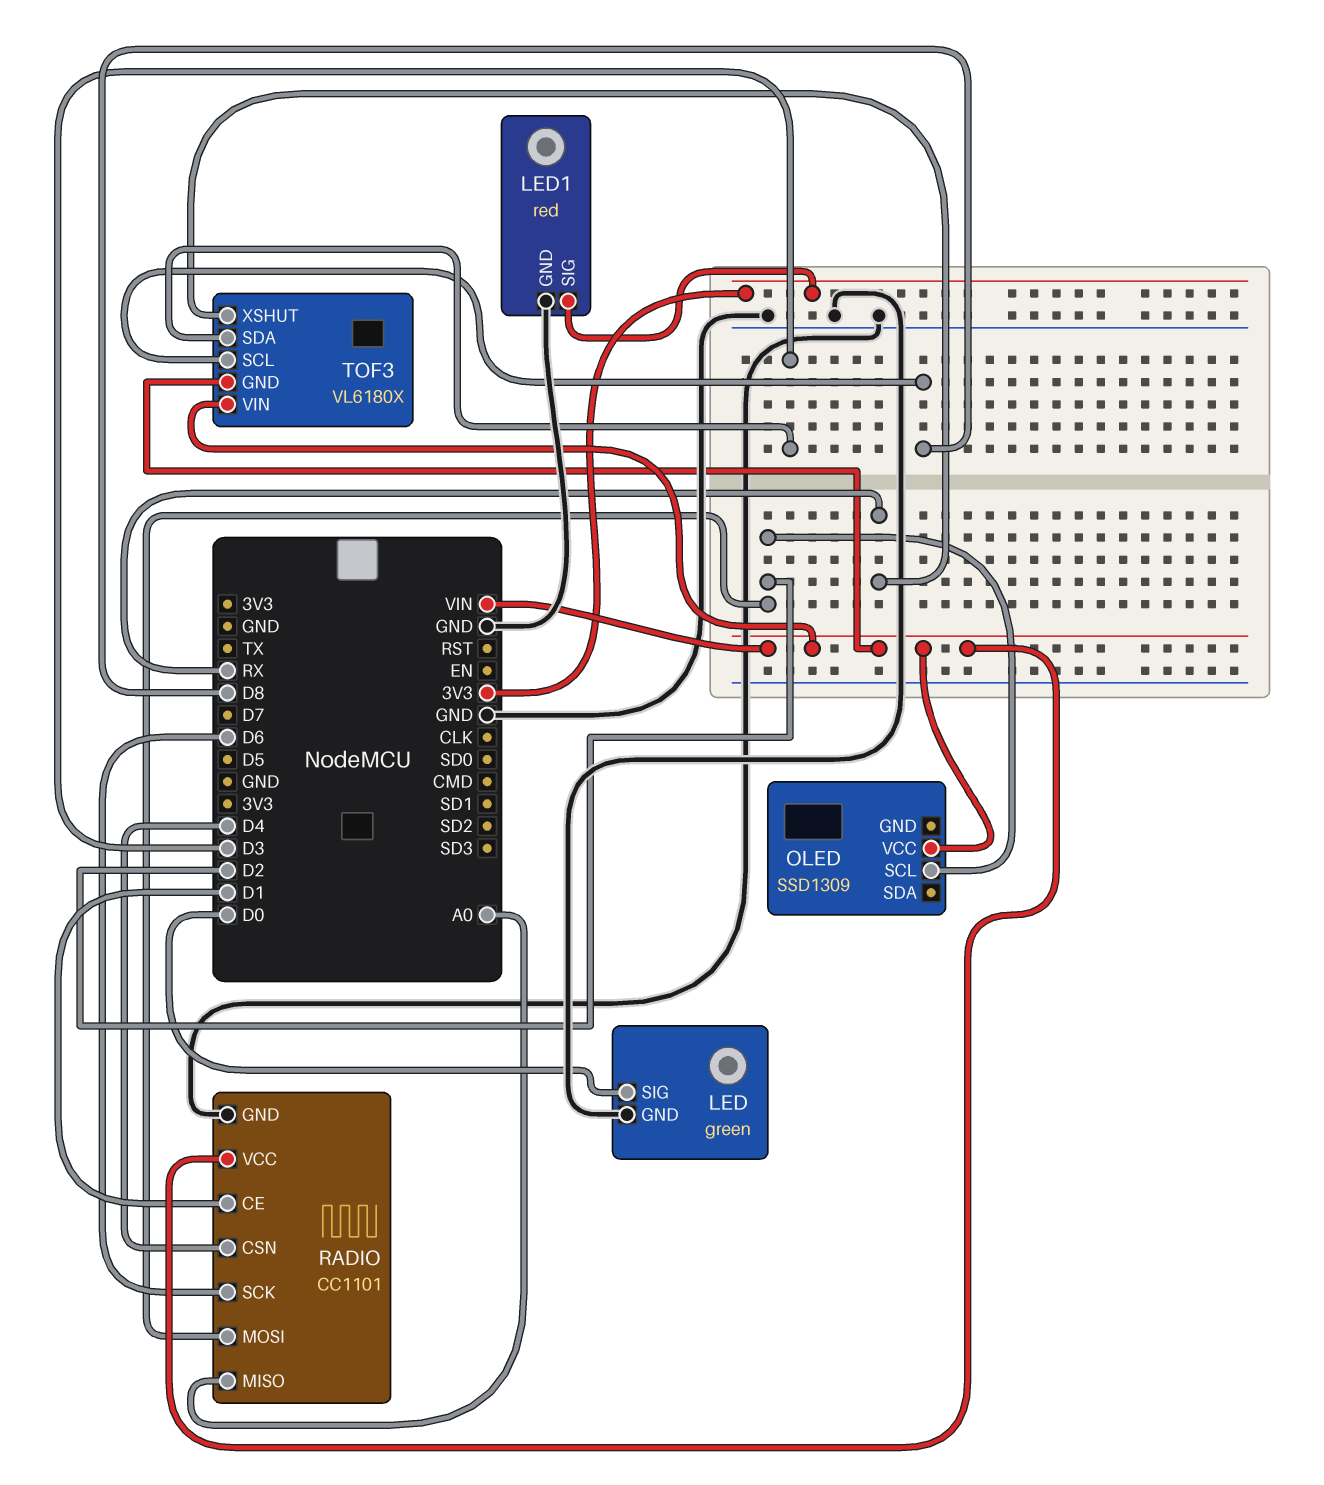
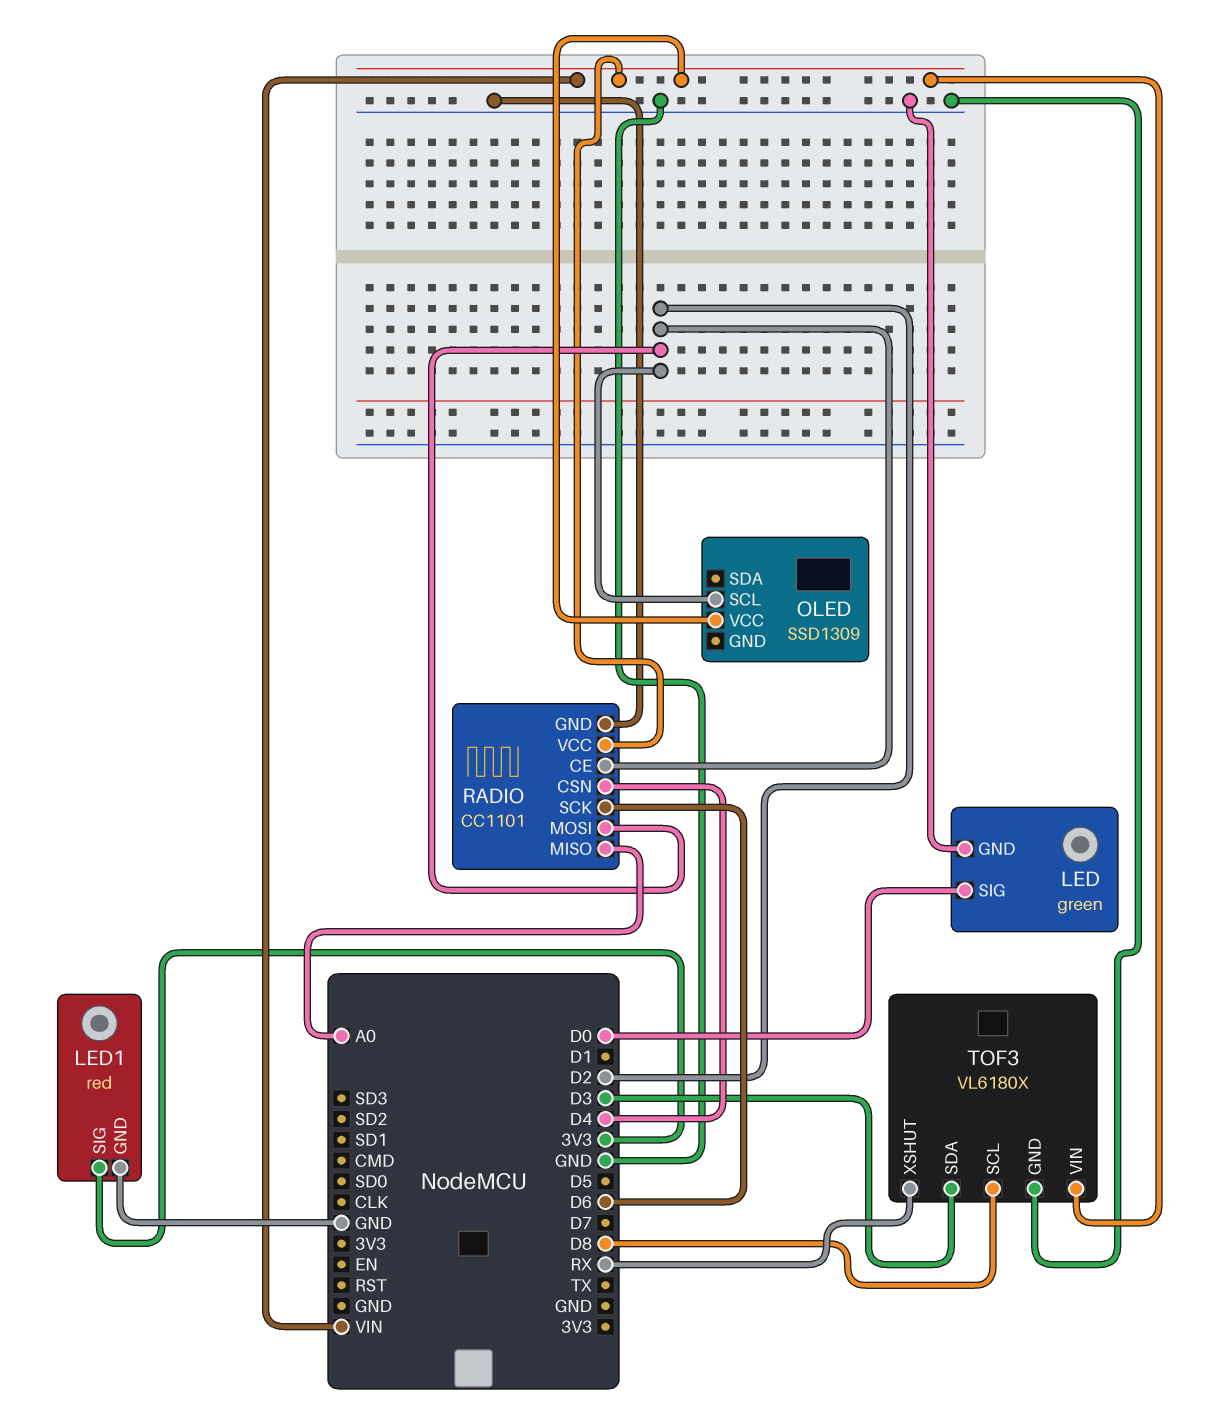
RADIO pin CE: D1 -> D2
TOF3 pin GND: VIN -> GND

